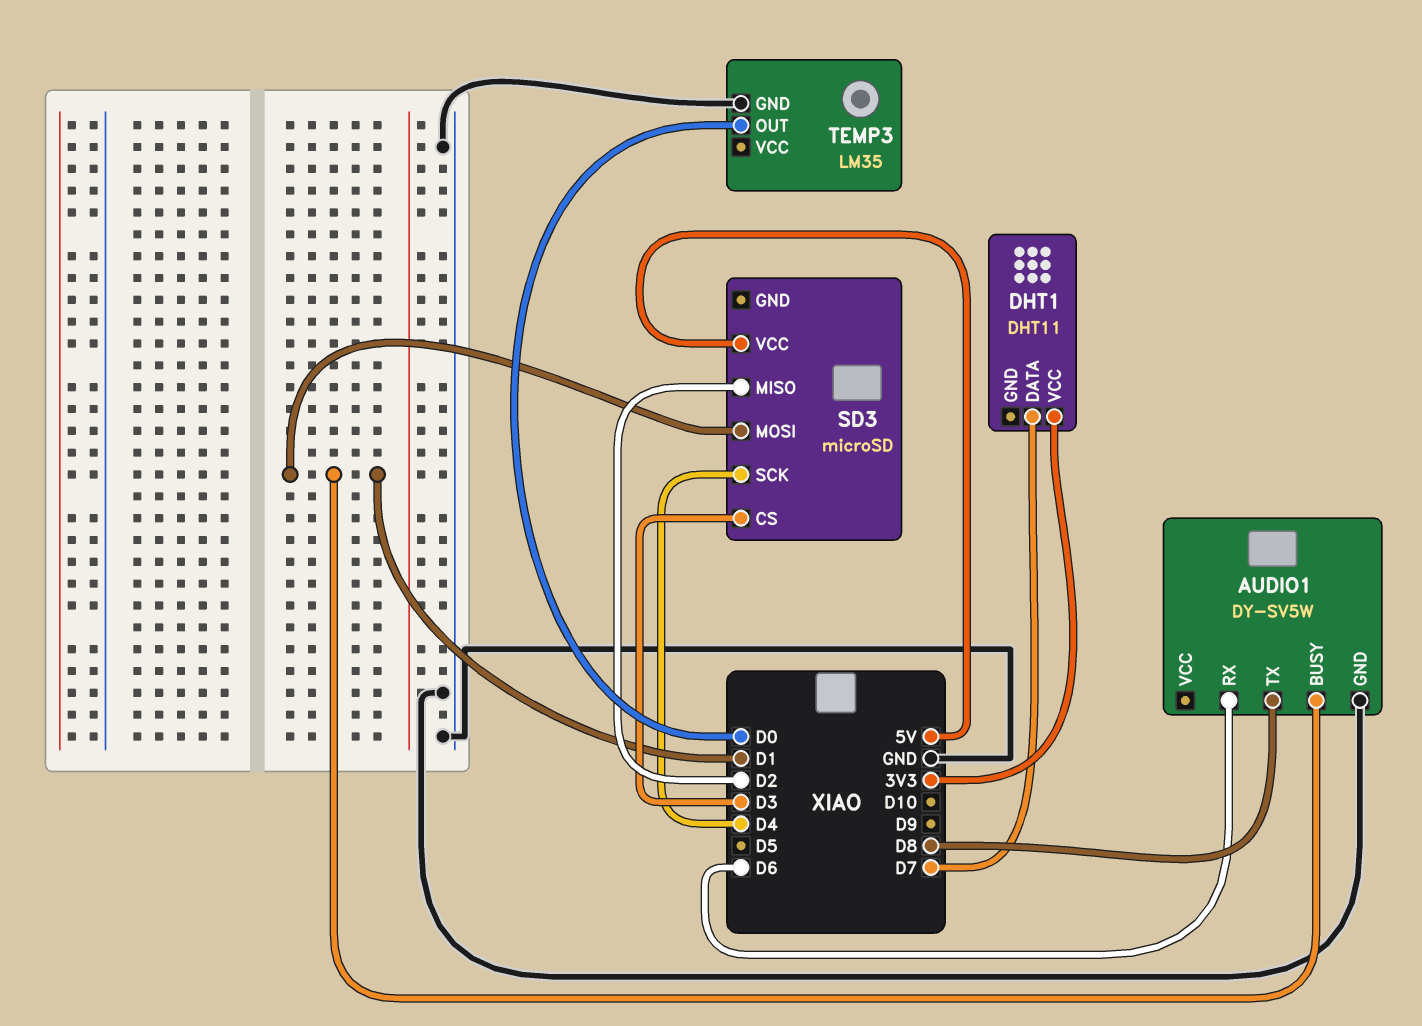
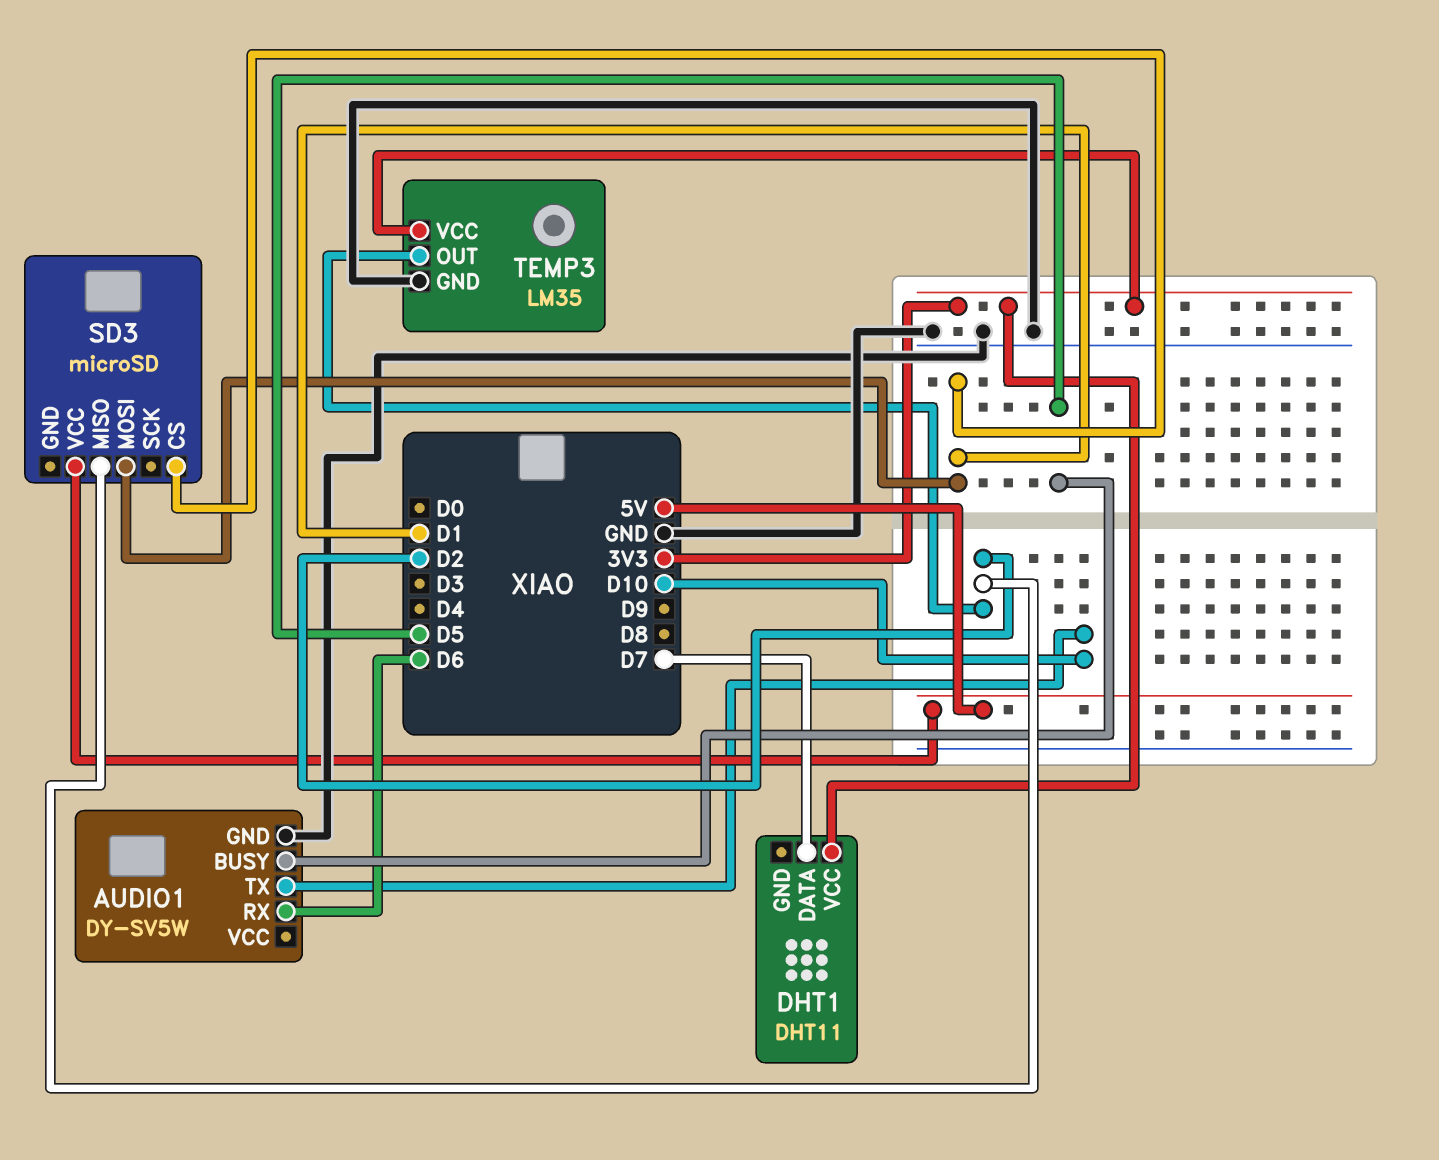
AUDIO1 pin BUSY: D1 -> D5
AUDIO1 pin TX: D8 -> D10
SD3 pin CS: D3 -> D1
SD3 pin SCK: D4 -> none
TEMP3 pin OUT: D0 -> D2
TEMP3 pin VCC: none -> 3V3

